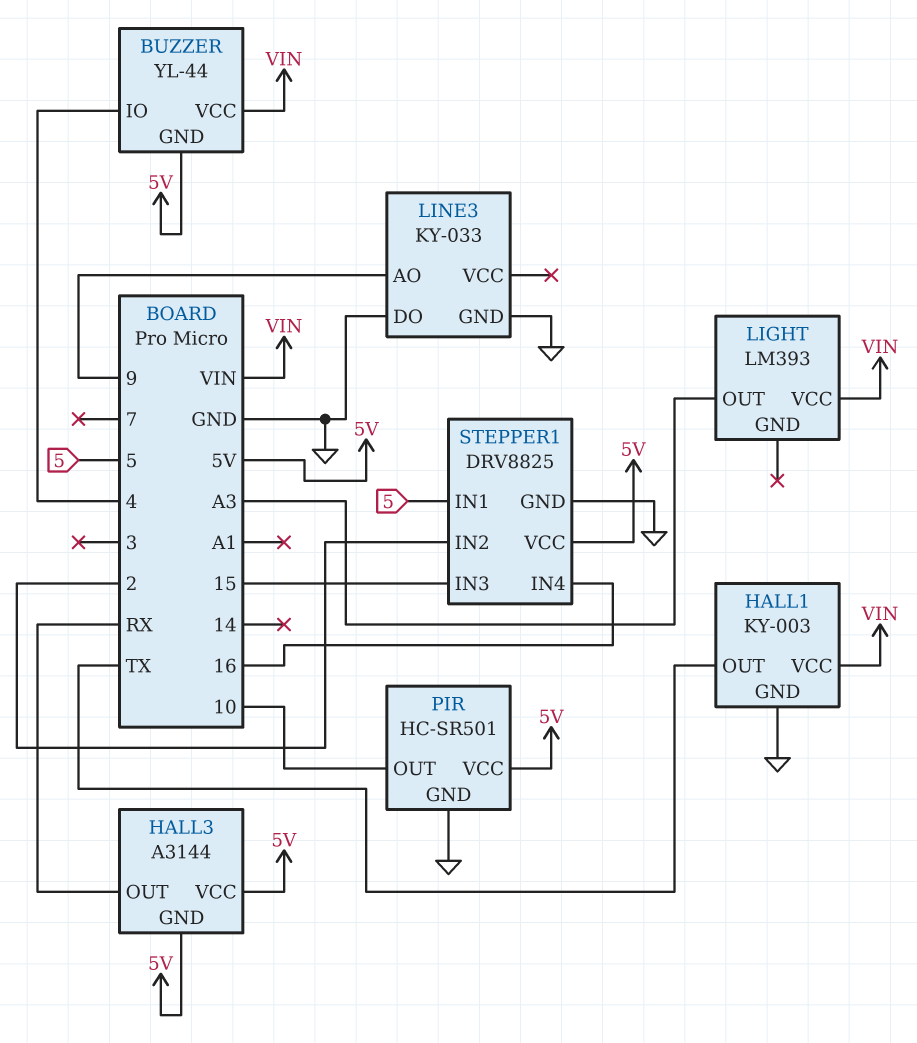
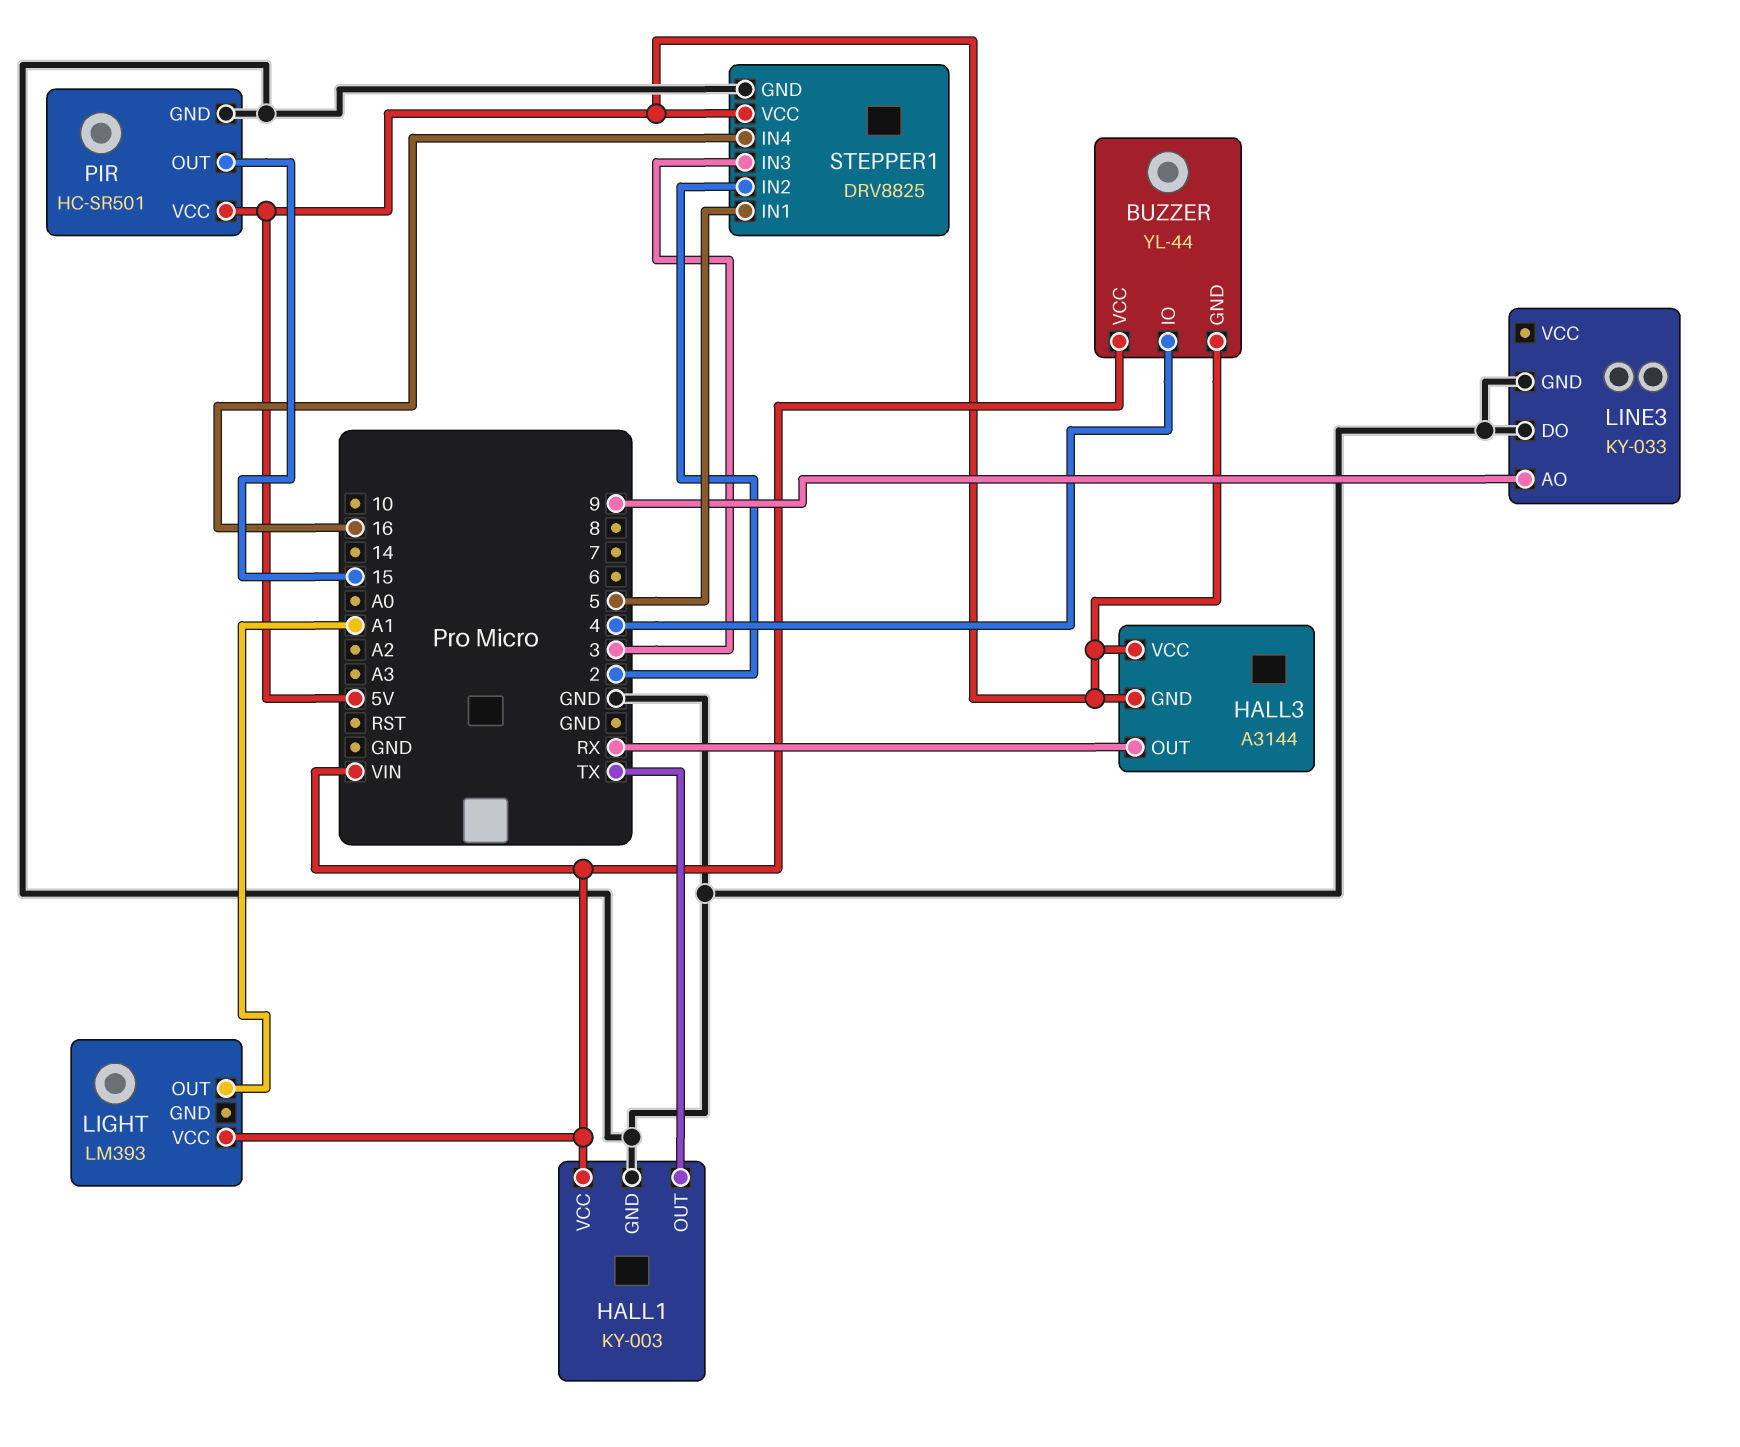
LIGHT pin OUT: A3 -> A1
PIR pin OUT: 10 -> 15
STEPPER1 pin IN3: 15 -> 3

